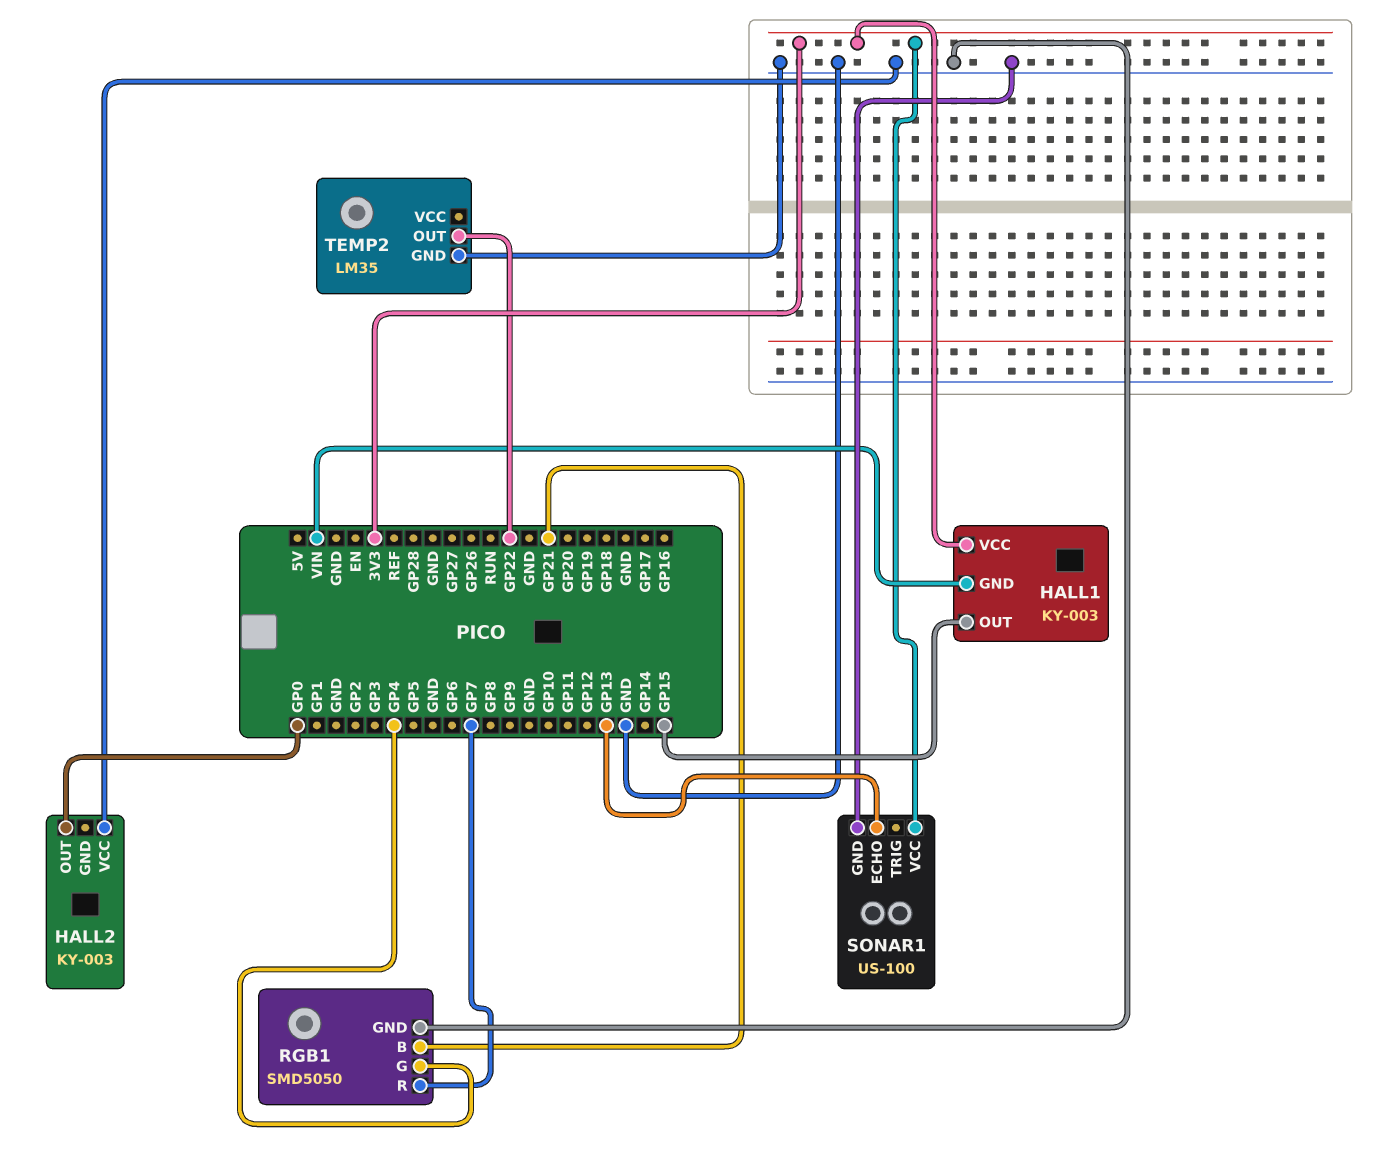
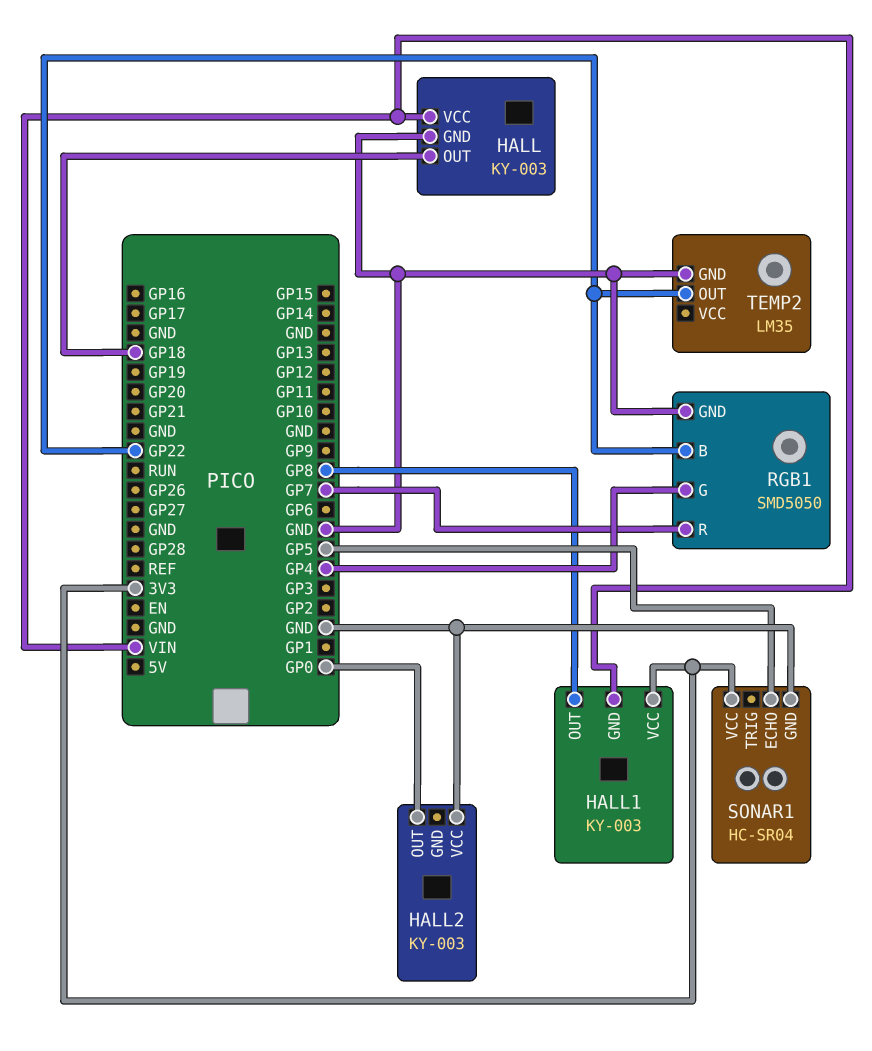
HALL: none -> KY-003
HALL pin GND: none -> GND
HALL pin OUT: none -> GP18
HALL pin VCC: none -> VIN
HALL1 pin OUT: GP15 -> GP8
RGB1 pin B: GP21 -> GP22
SONAR1: US-100 -> HC-SR04
SONAR1 pin ECHO: GP13 -> GP5

